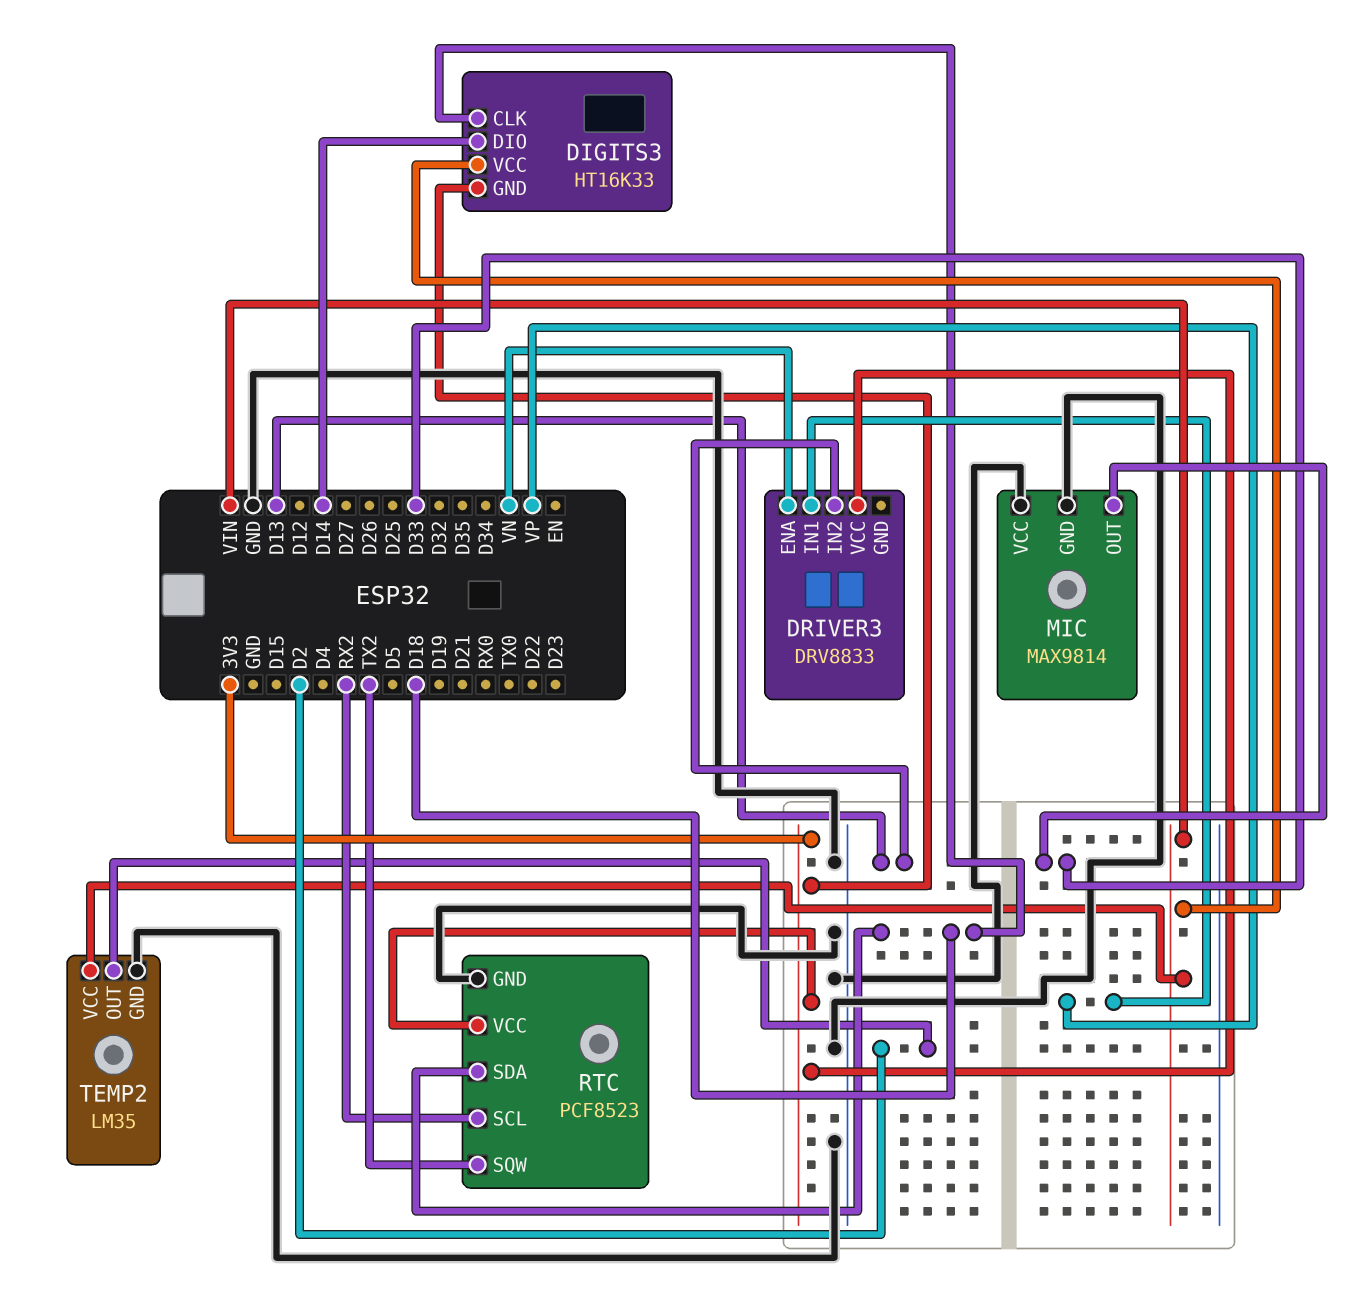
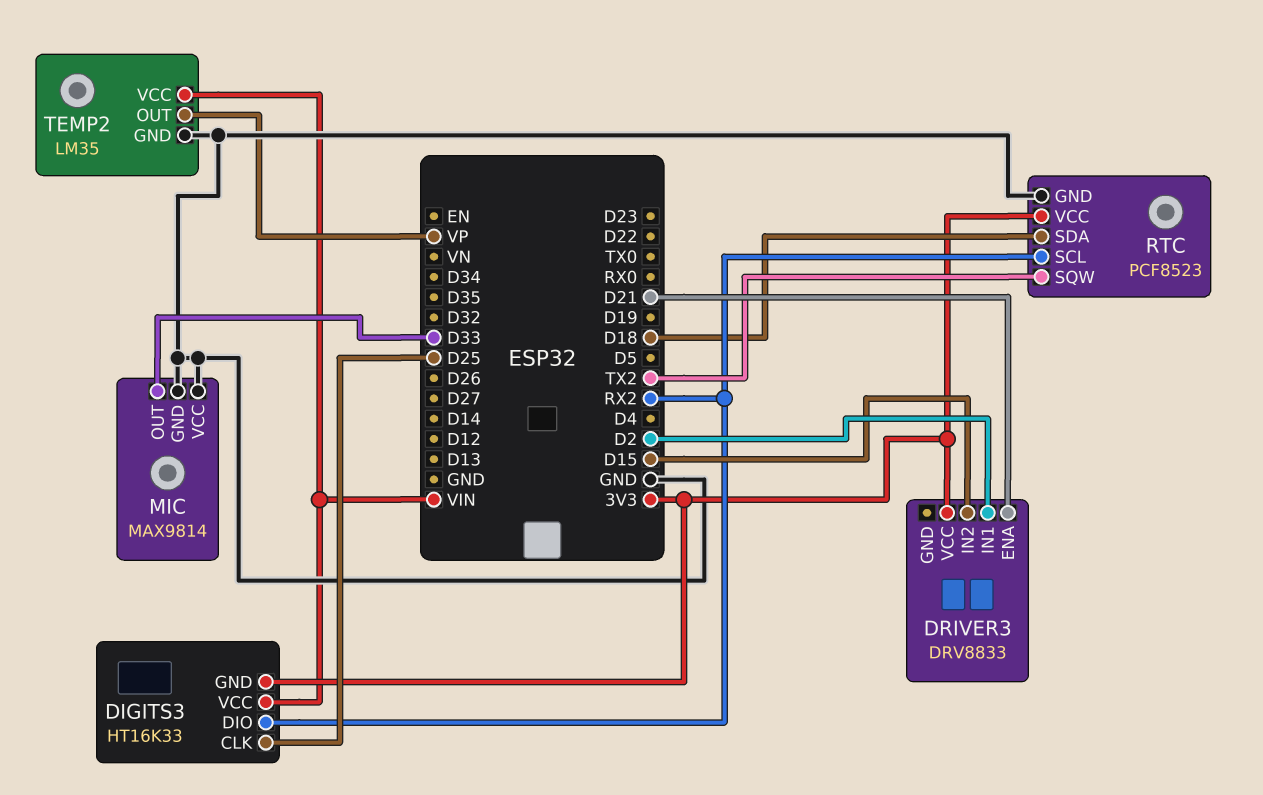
DIGITS3 pin CLK: D18 -> D25
DIGITS3 pin DIO: D14 -> RX2
DRIVER3 pin ENA: VN -> D21
DRIVER3 pin IN1: VP -> D2
DRIVER3 pin IN2: D13 -> D15
TEMP2 pin OUT: D2 -> VP

